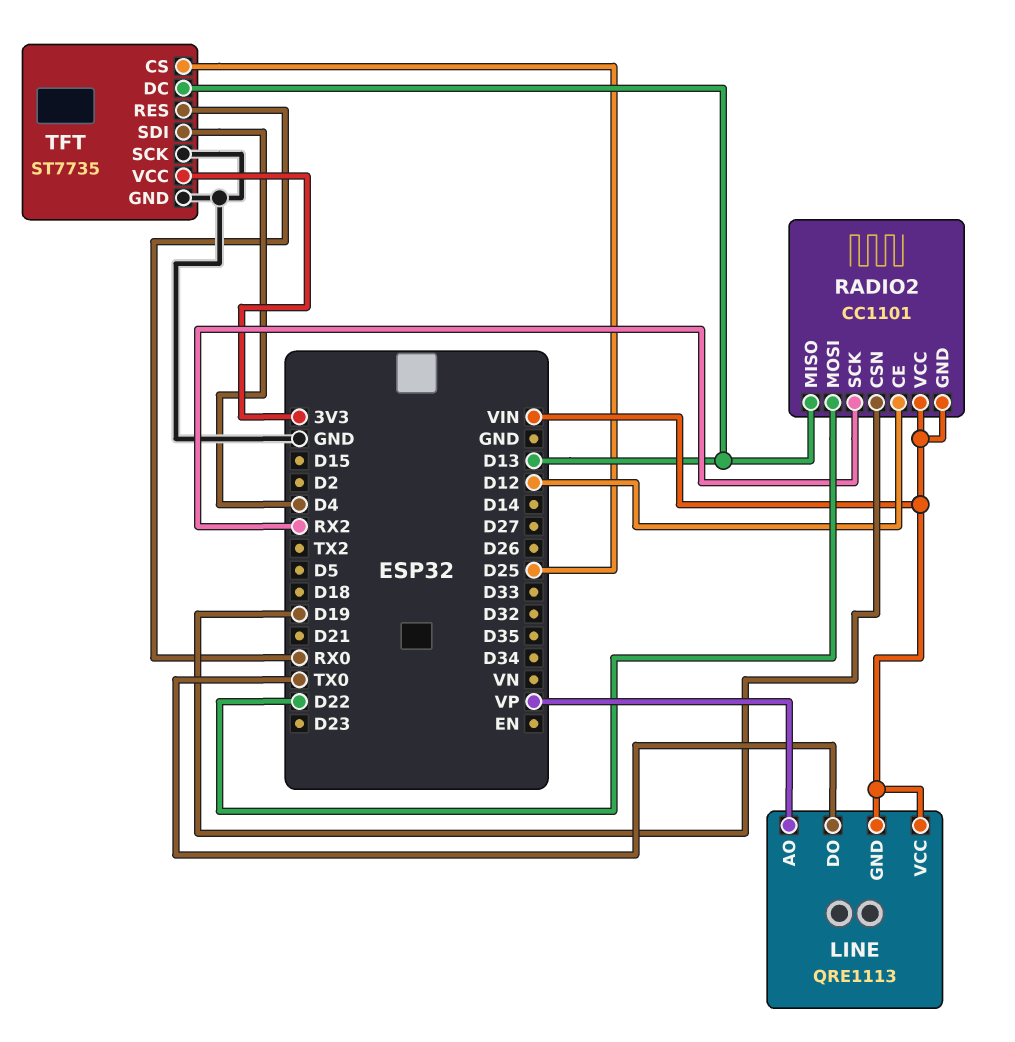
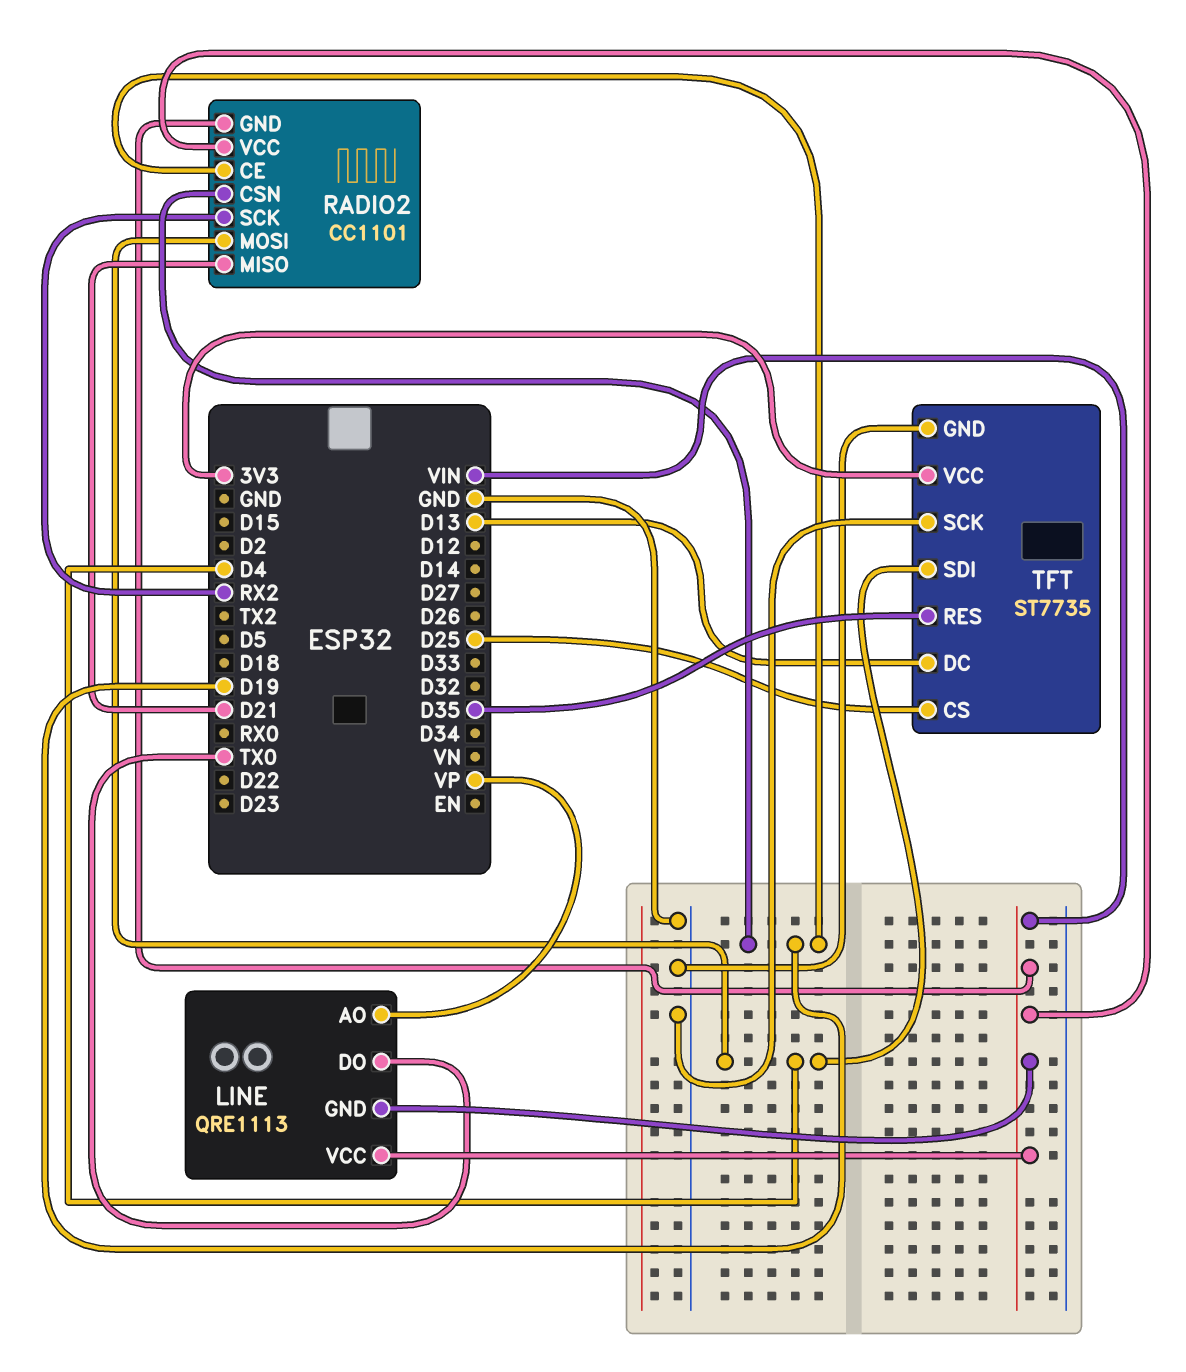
RADIO2 pin CE: D12 -> D19
RADIO2 pin MISO: D13 -> D21
RADIO2 pin MOSI: D22 -> D4
TFT pin RES: RX0 -> D35

